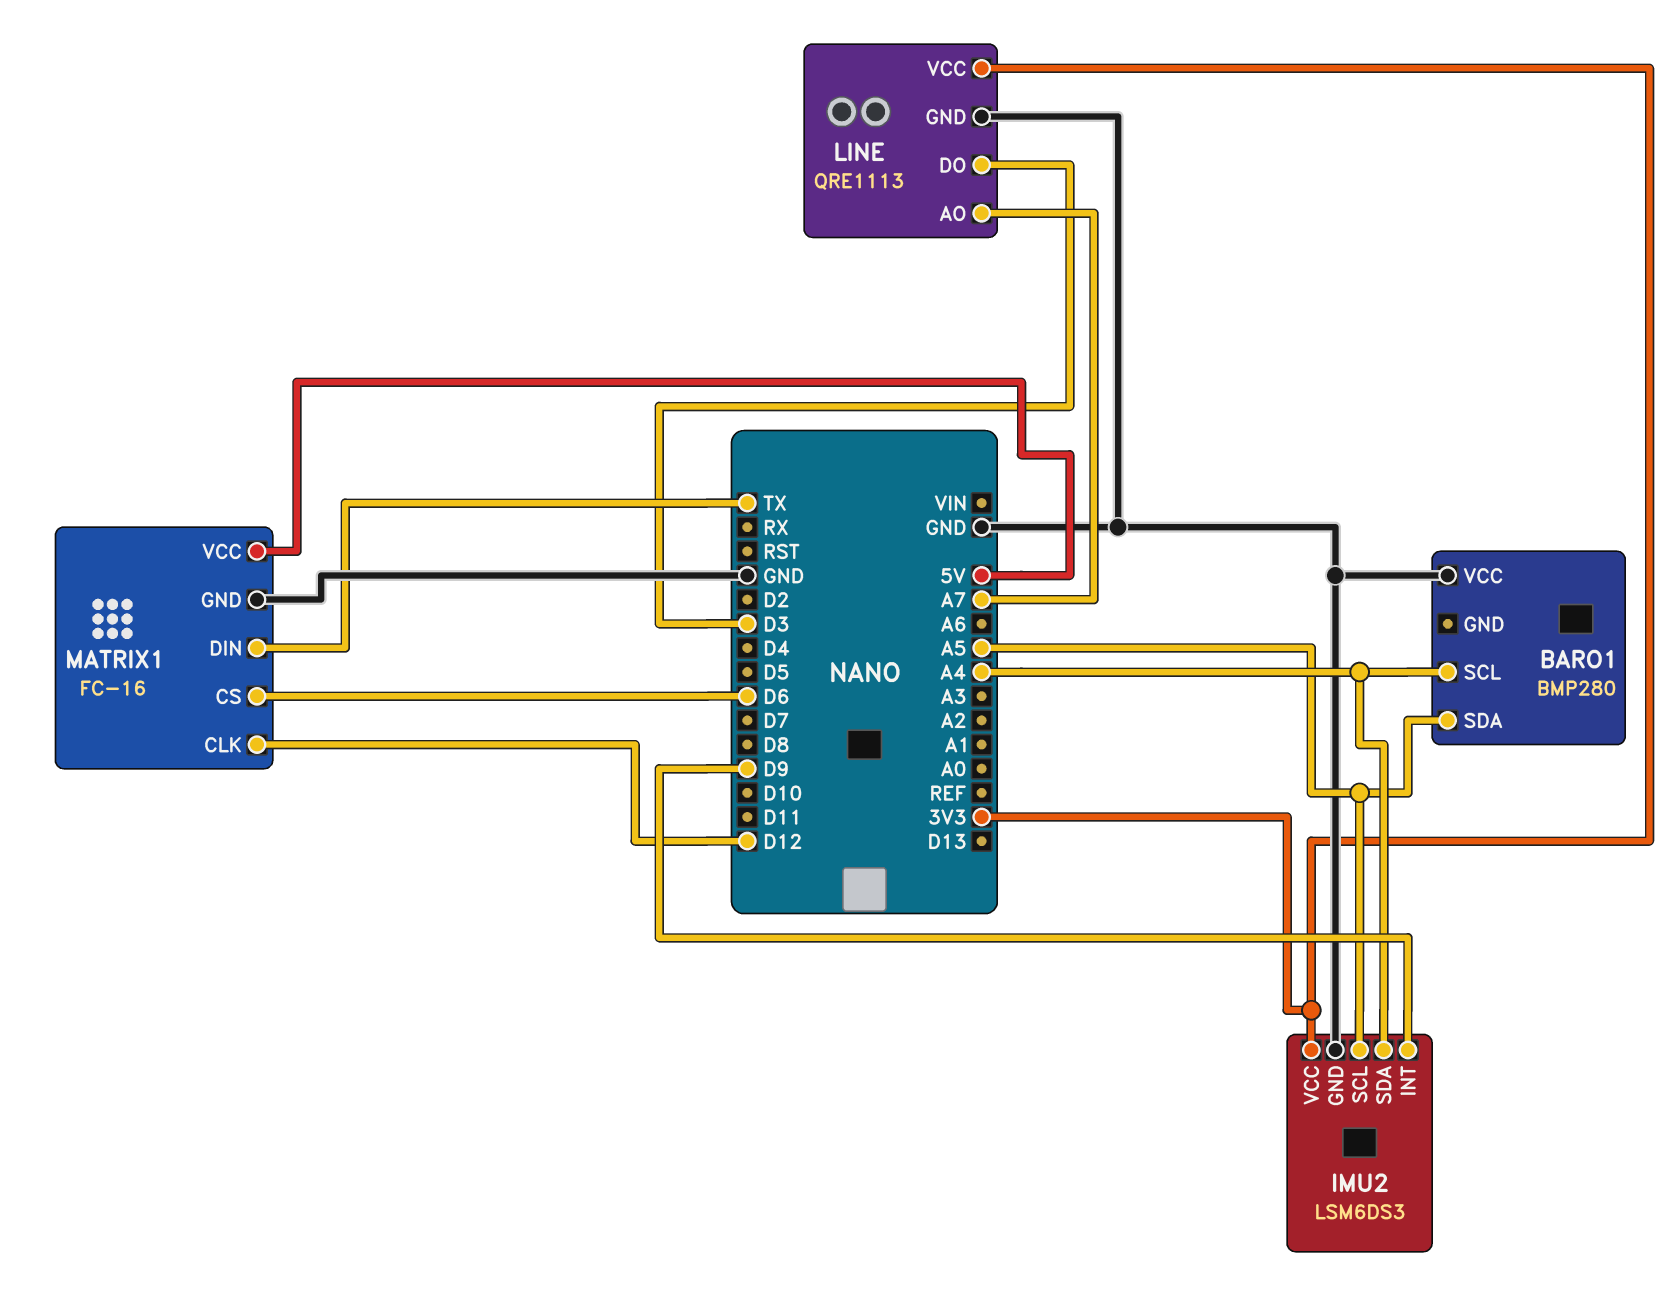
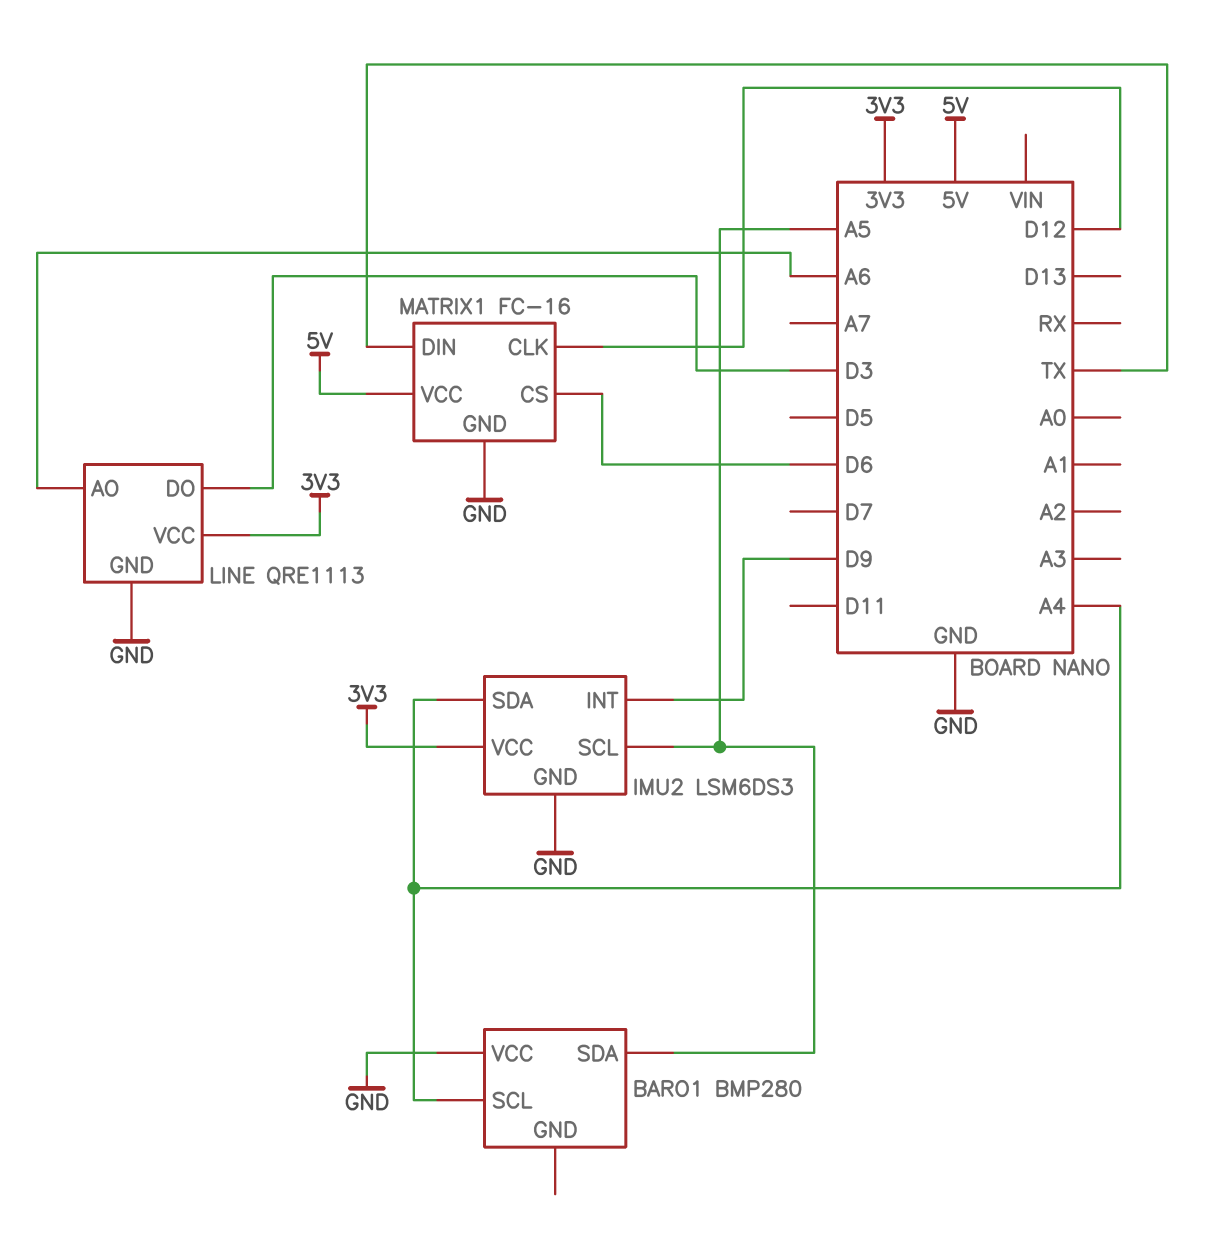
LINE pin AO: A7 -> A6

